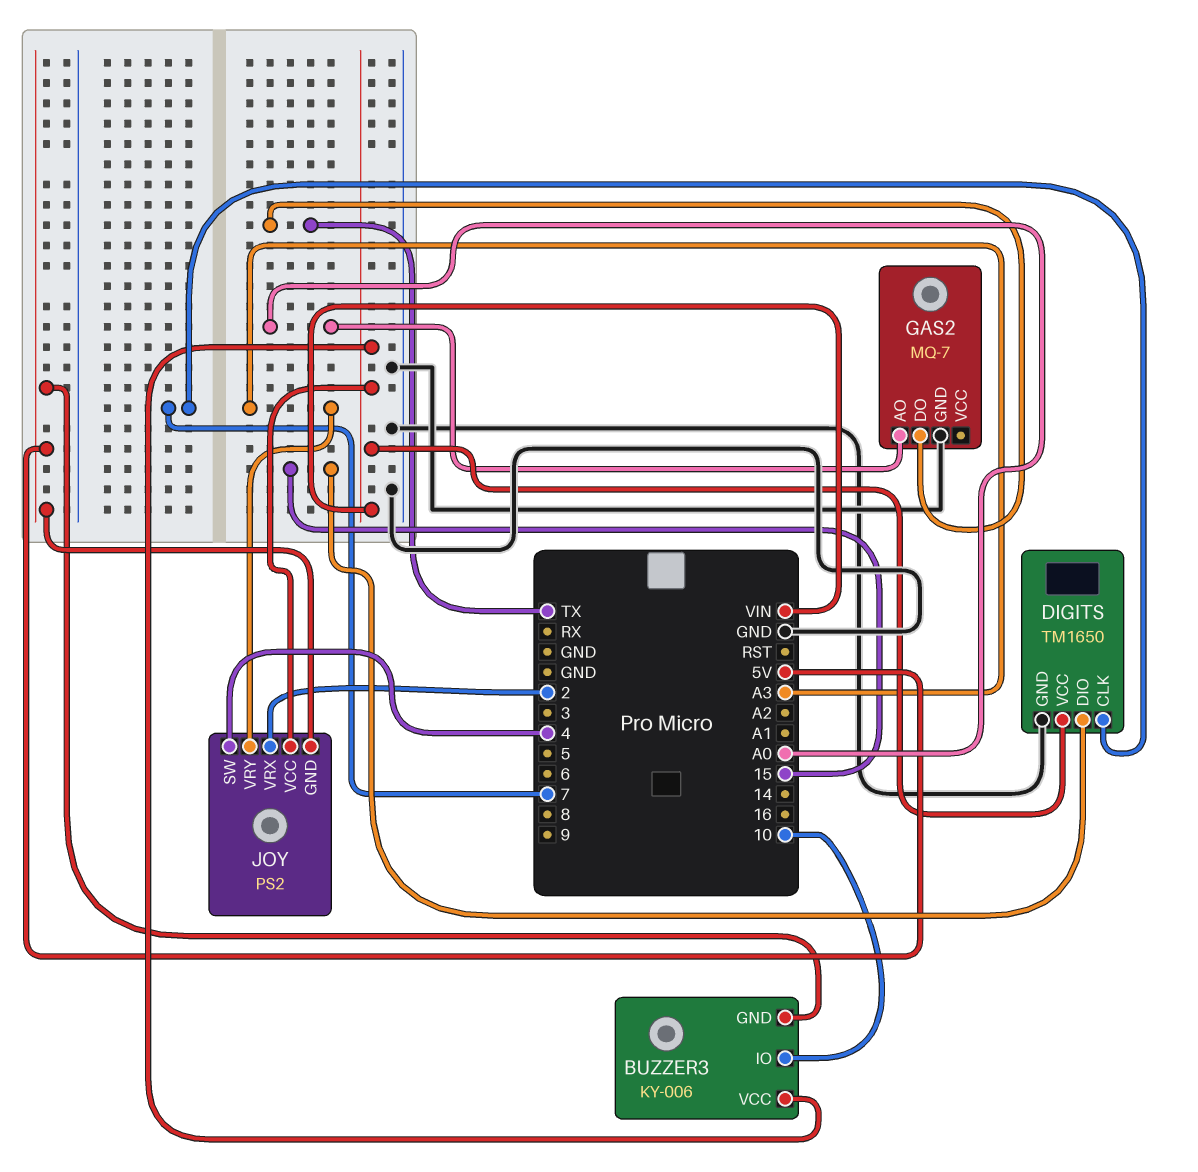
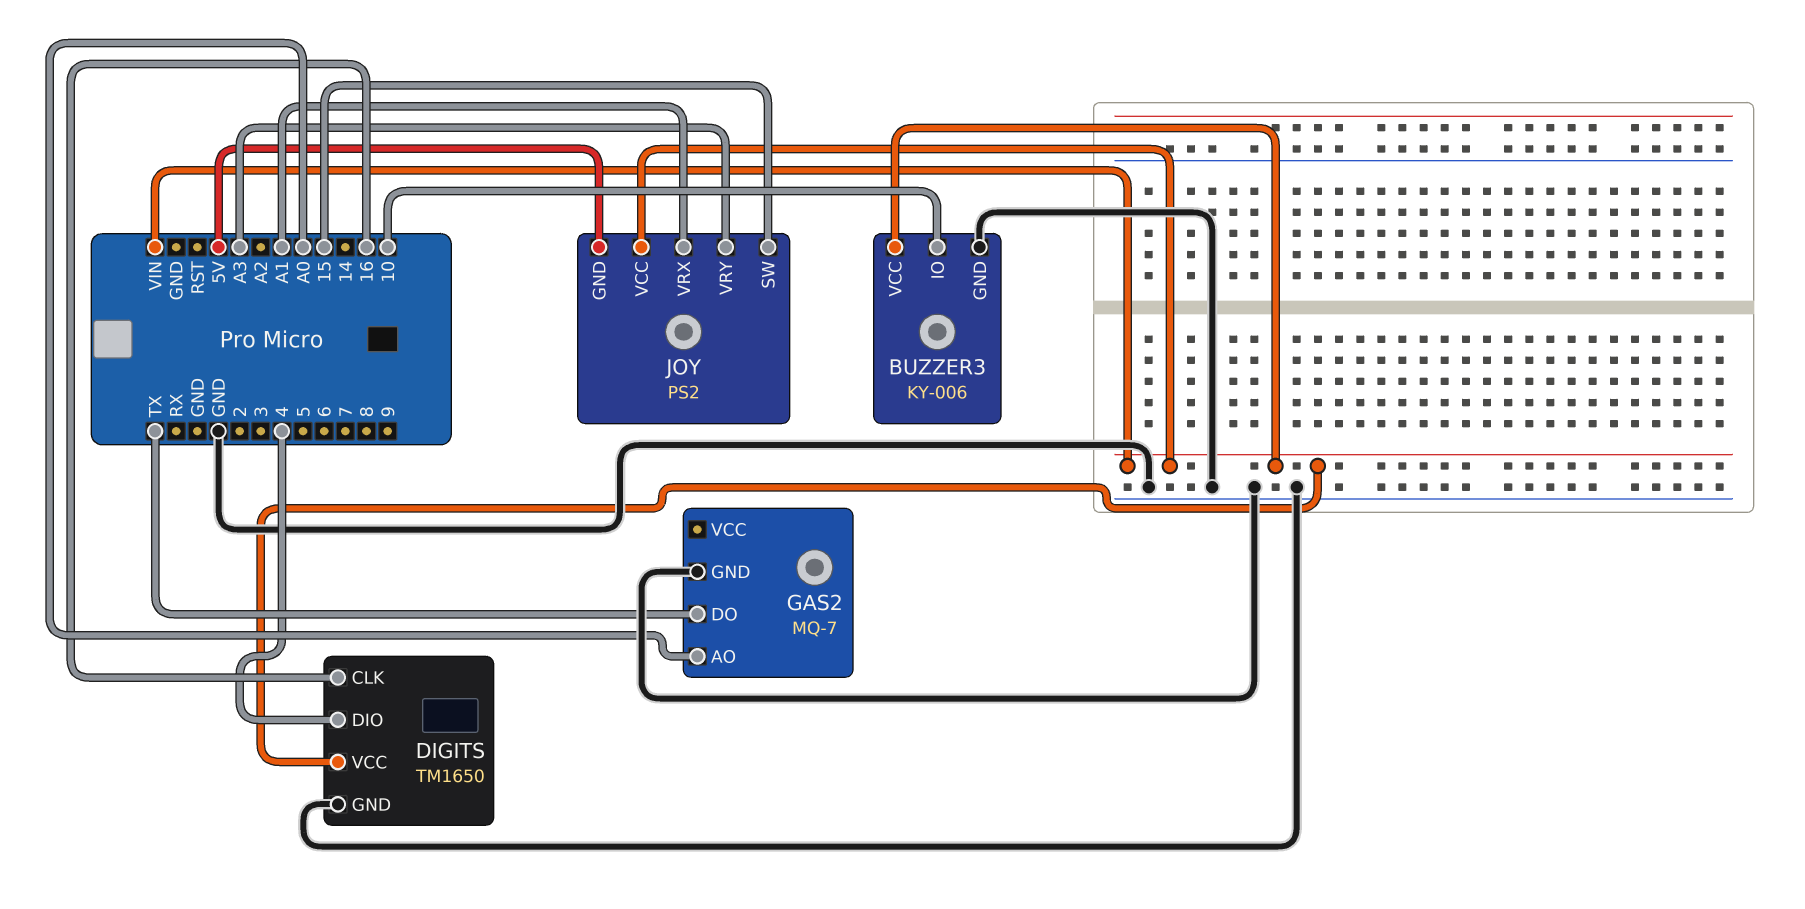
BUZZER3 pin GND: 5V -> GND
DIGITS pin CLK: 7 -> 16
DIGITS pin DIO: 15 -> 4
JOY pin SW: 4 -> 15
JOY pin VRX: 2 -> A1

